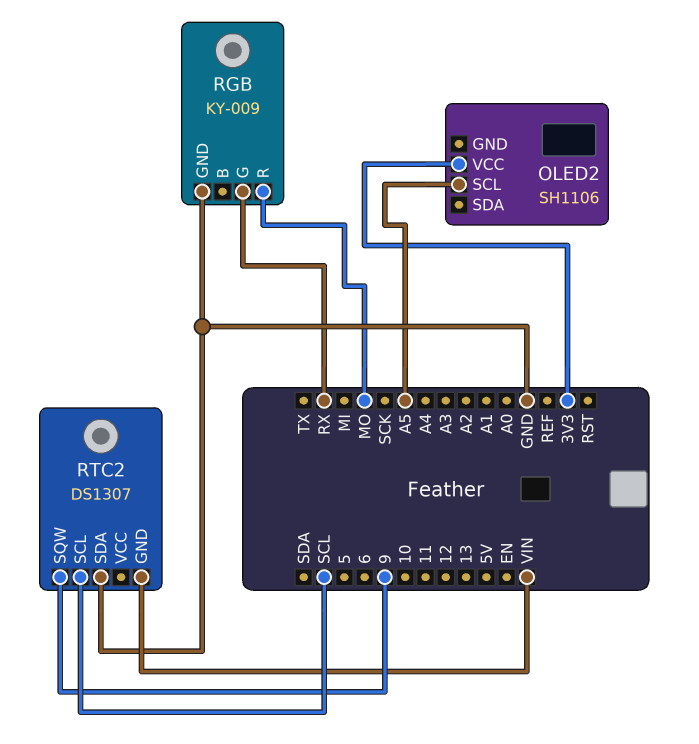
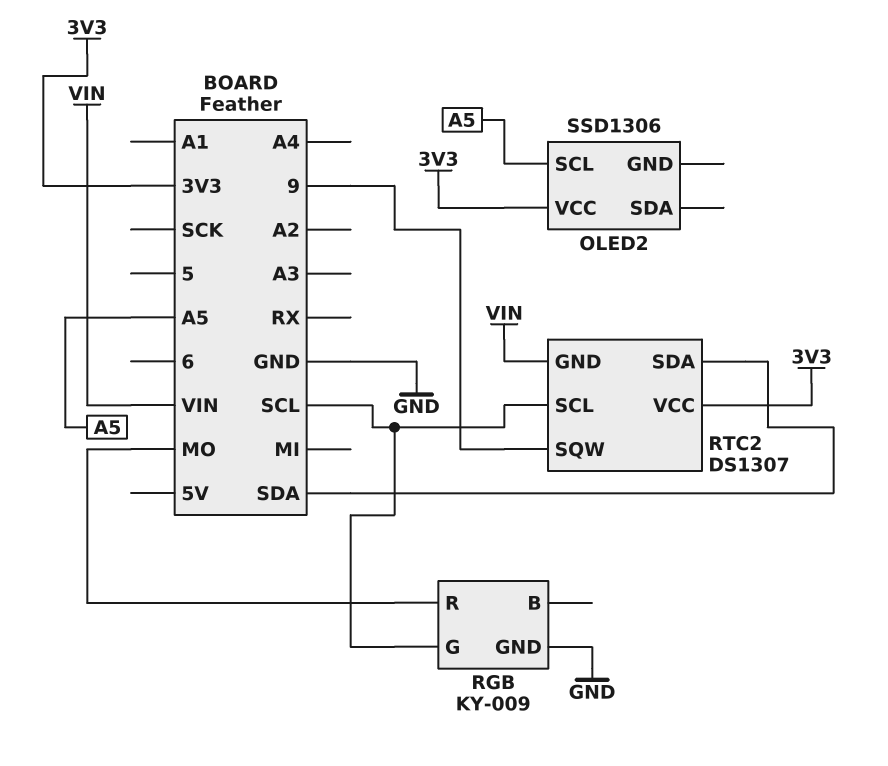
OLED2: SH1106 -> SSD1306
RGB pin G: RX -> SCL
RTC2 pin SDA: GND -> SDA
RTC2 pin VCC: none -> 3V3

